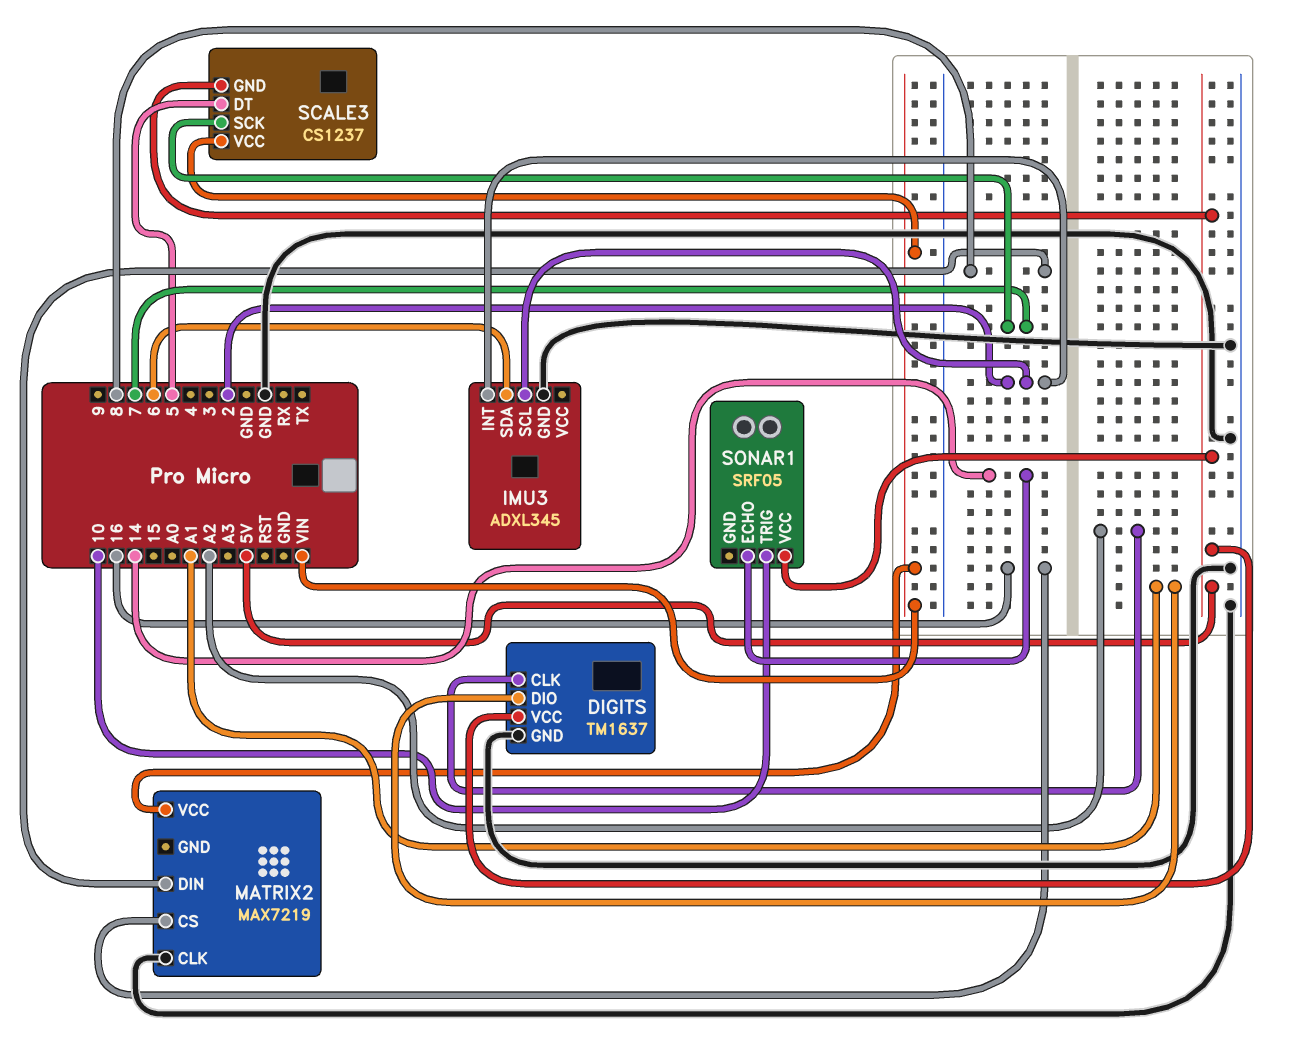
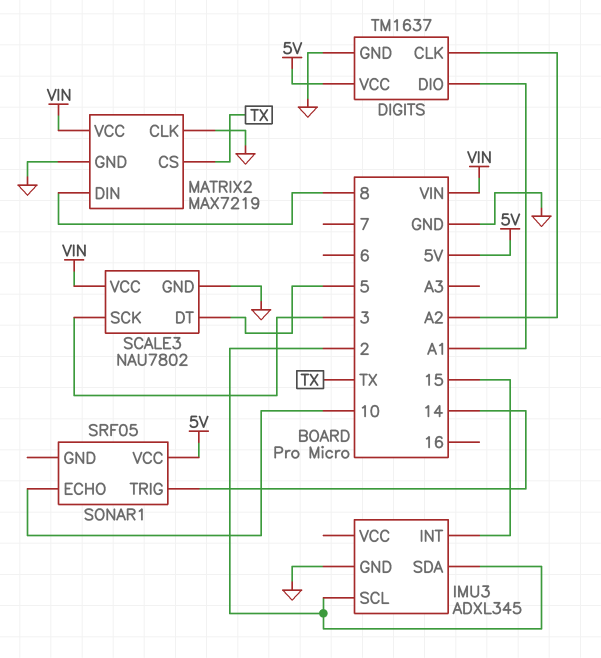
IMU3 pin INT: 2 -> 15
IMU3 pin SDA: 6 -> 2
MATRIX2 pin CS: 16 -> TX
MATRIX2 pin GND: none -> GND
SCALE3: CS1237 -> NAU7802
SCALE3 pin GND: 5V -> GND
SCALE3 pin SCK: 7 -> 3
SONAR1 pin ECHO: 14 -> 10
SONAR1 pin TRIG: 10 -> 14

